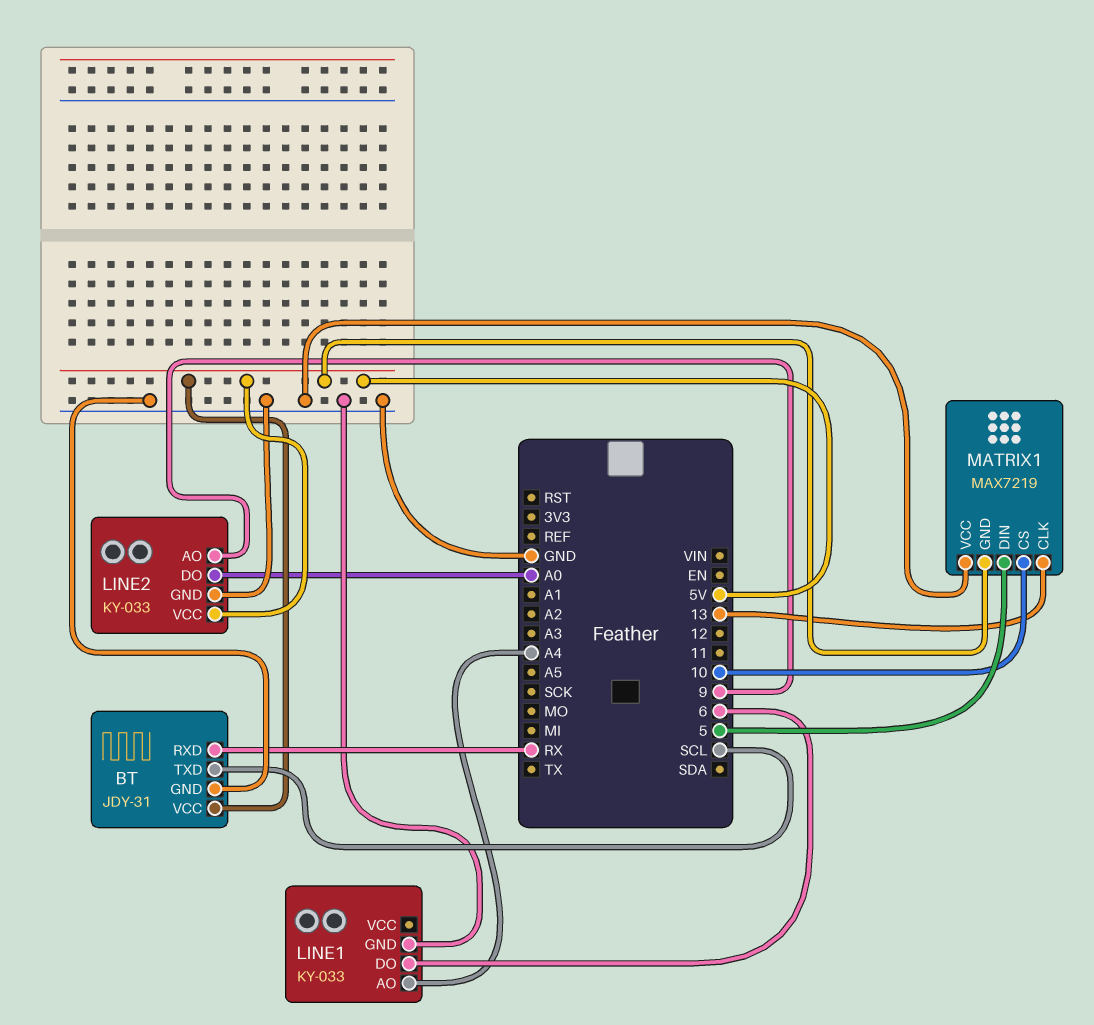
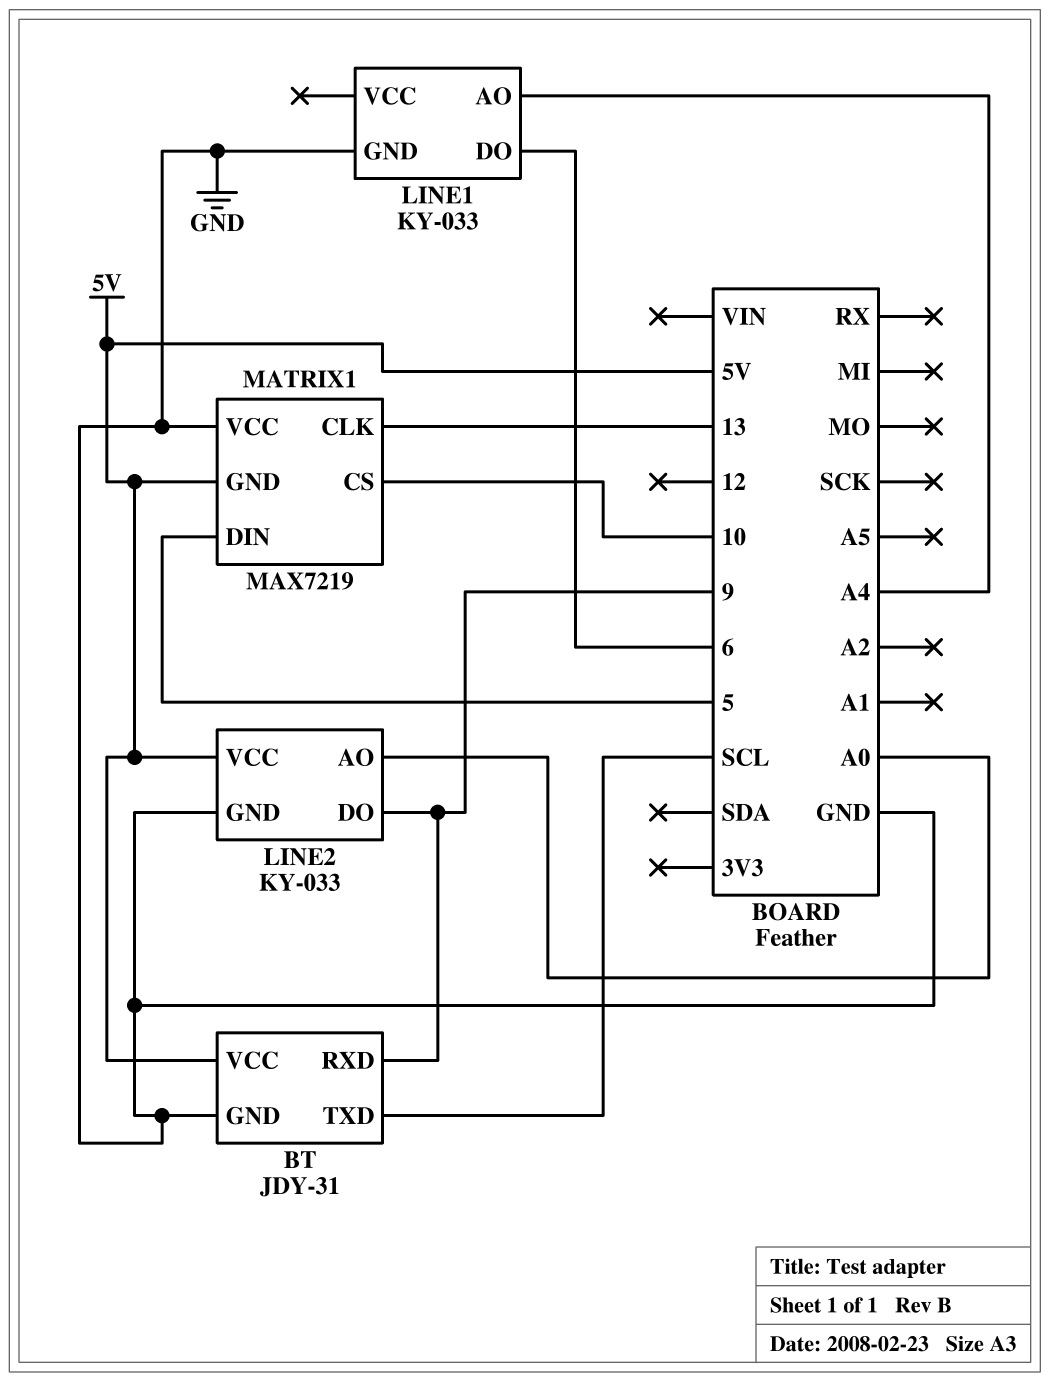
BT pin RXD: RX -> 9
LINE2 pin AO: 9 -> A0
LINE2 pin DO: A0 -> 9

